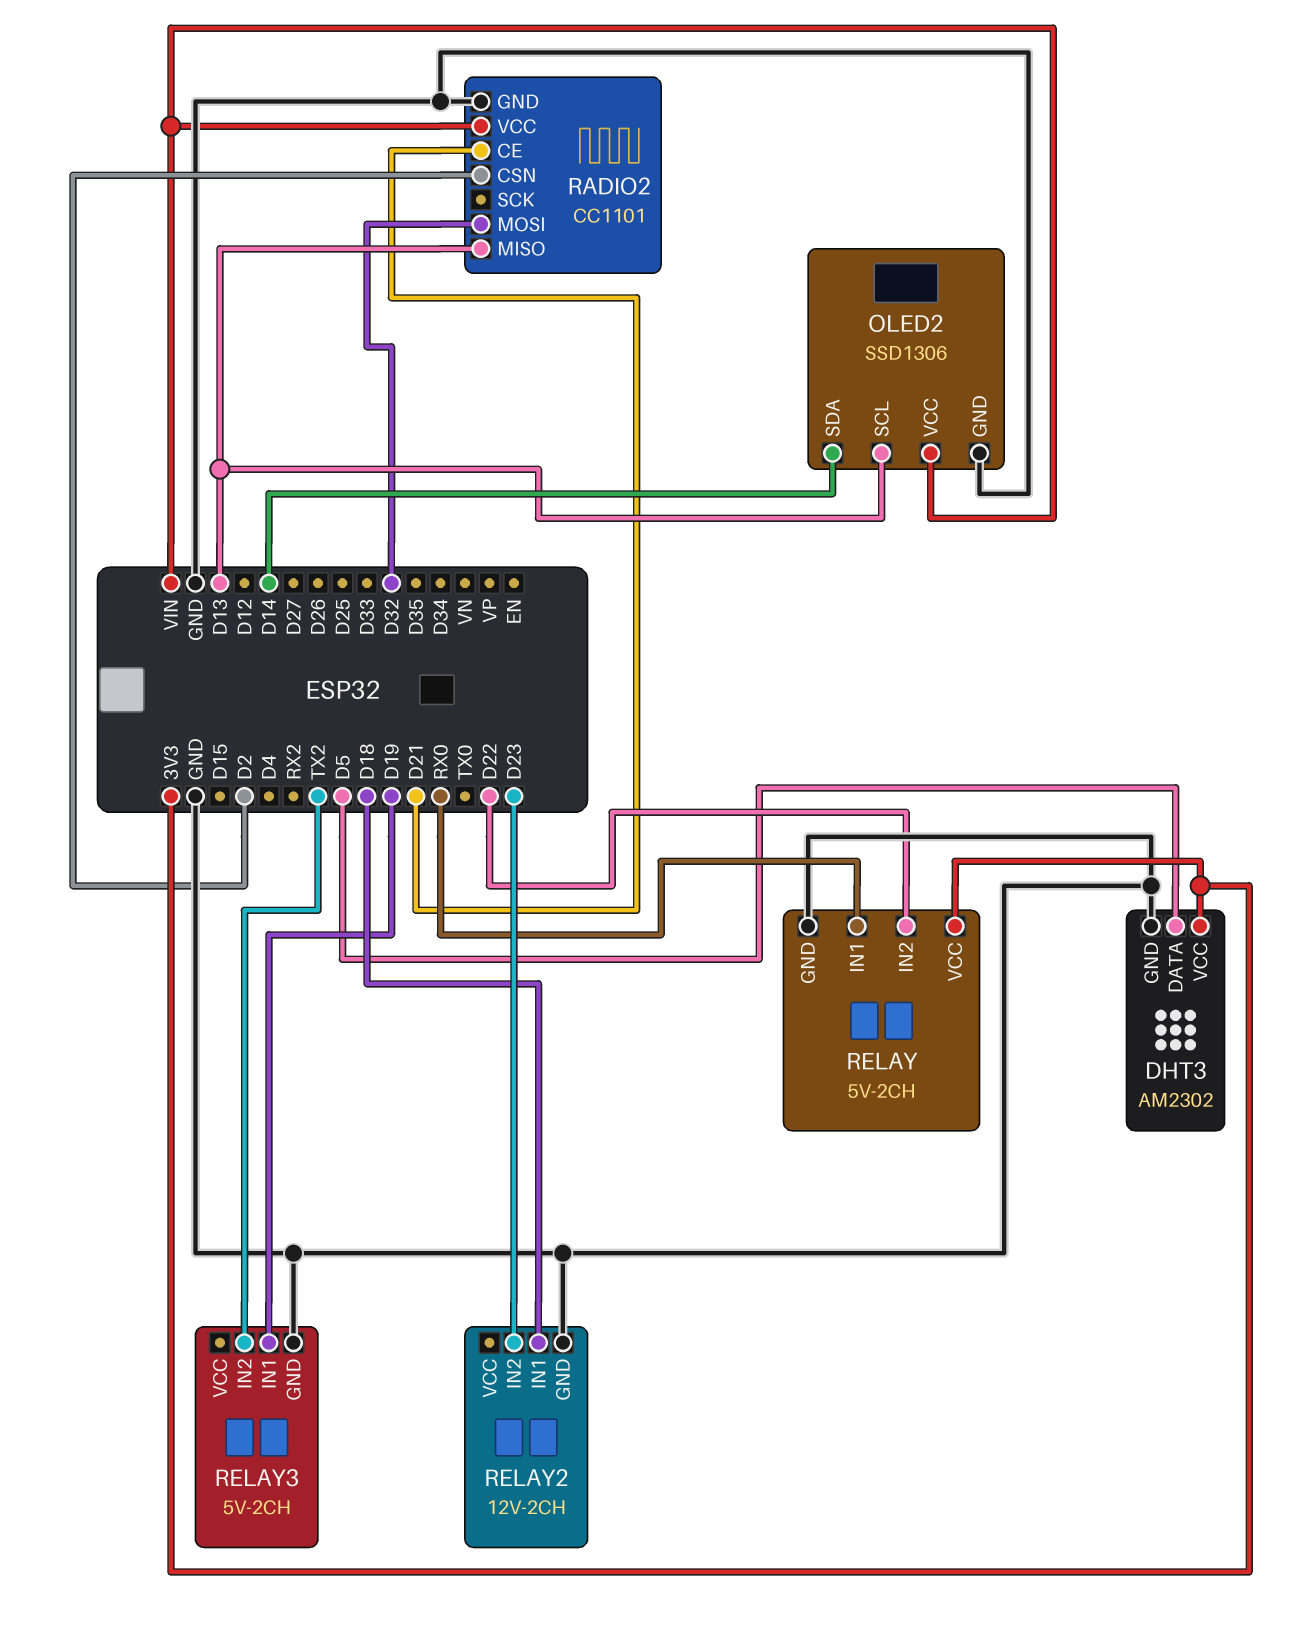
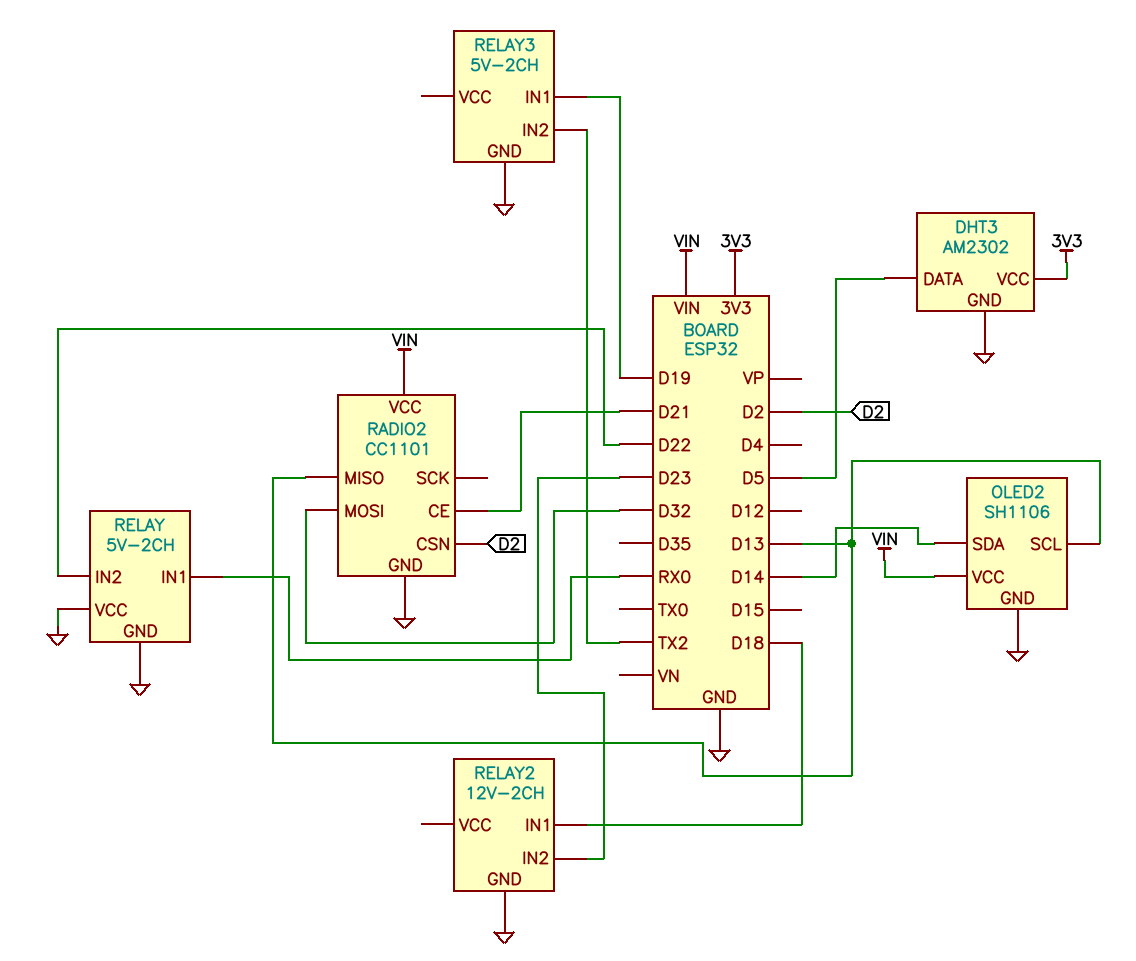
OLED2: SSD1306 -> SH1106
RELAY pin VCC: 3V3 -> GND

